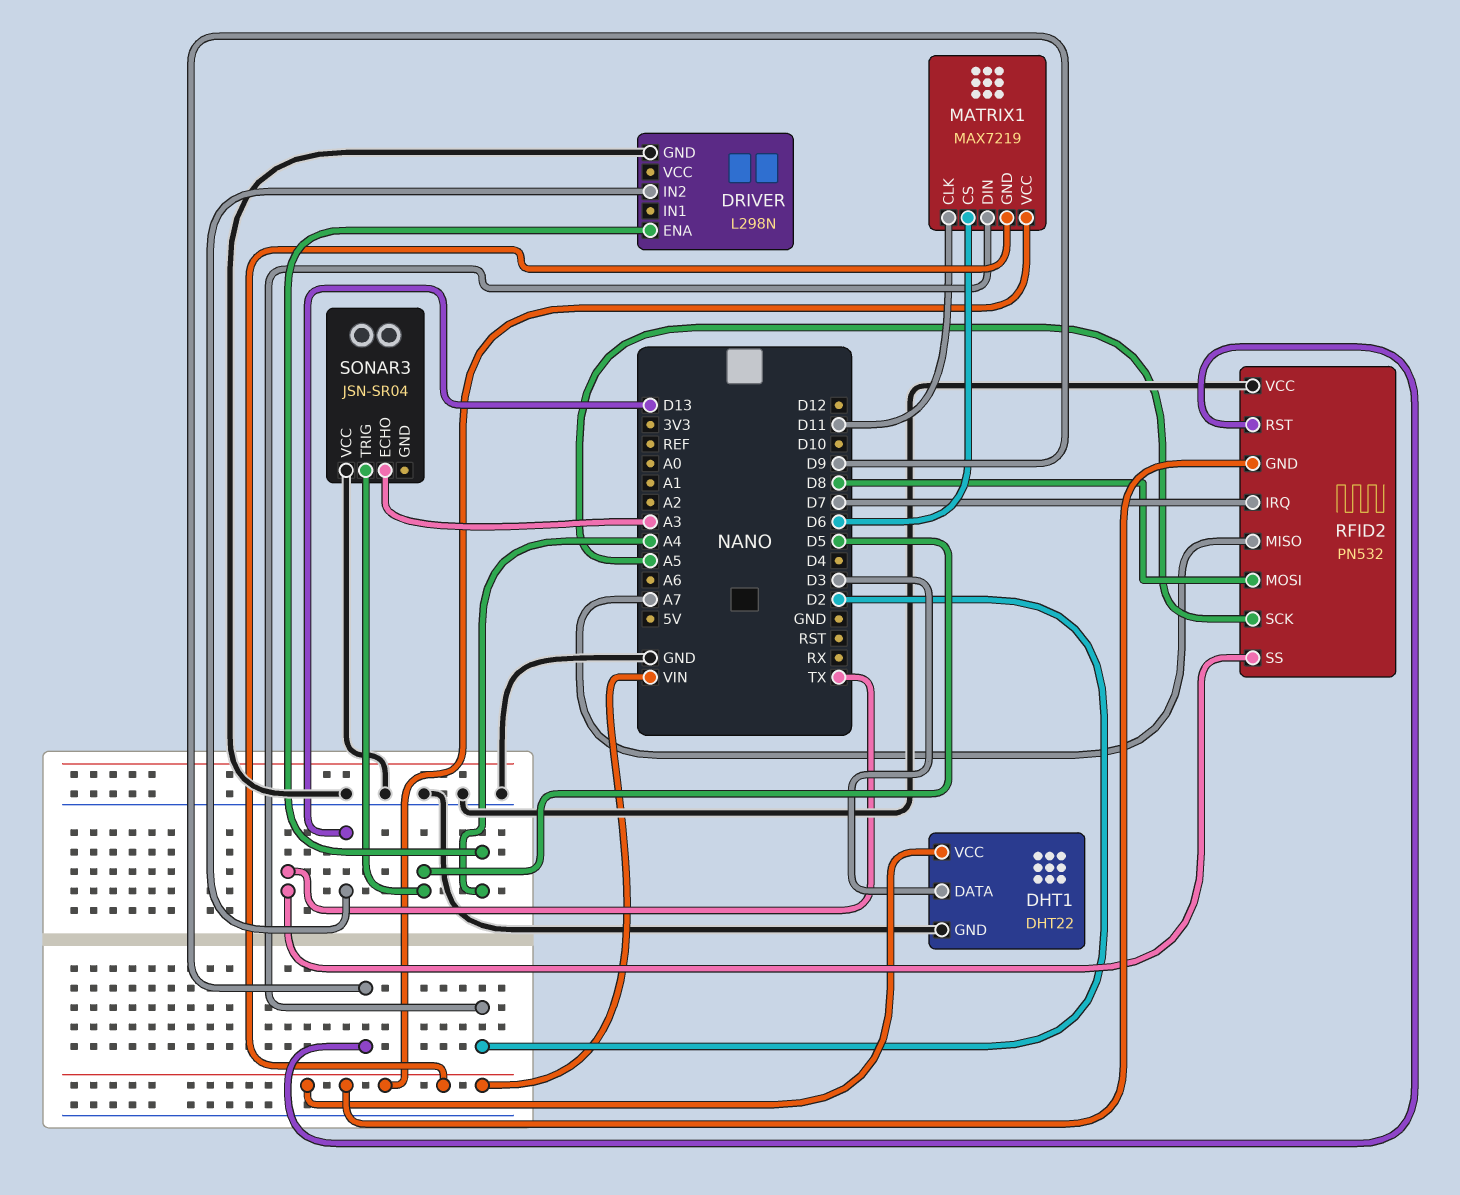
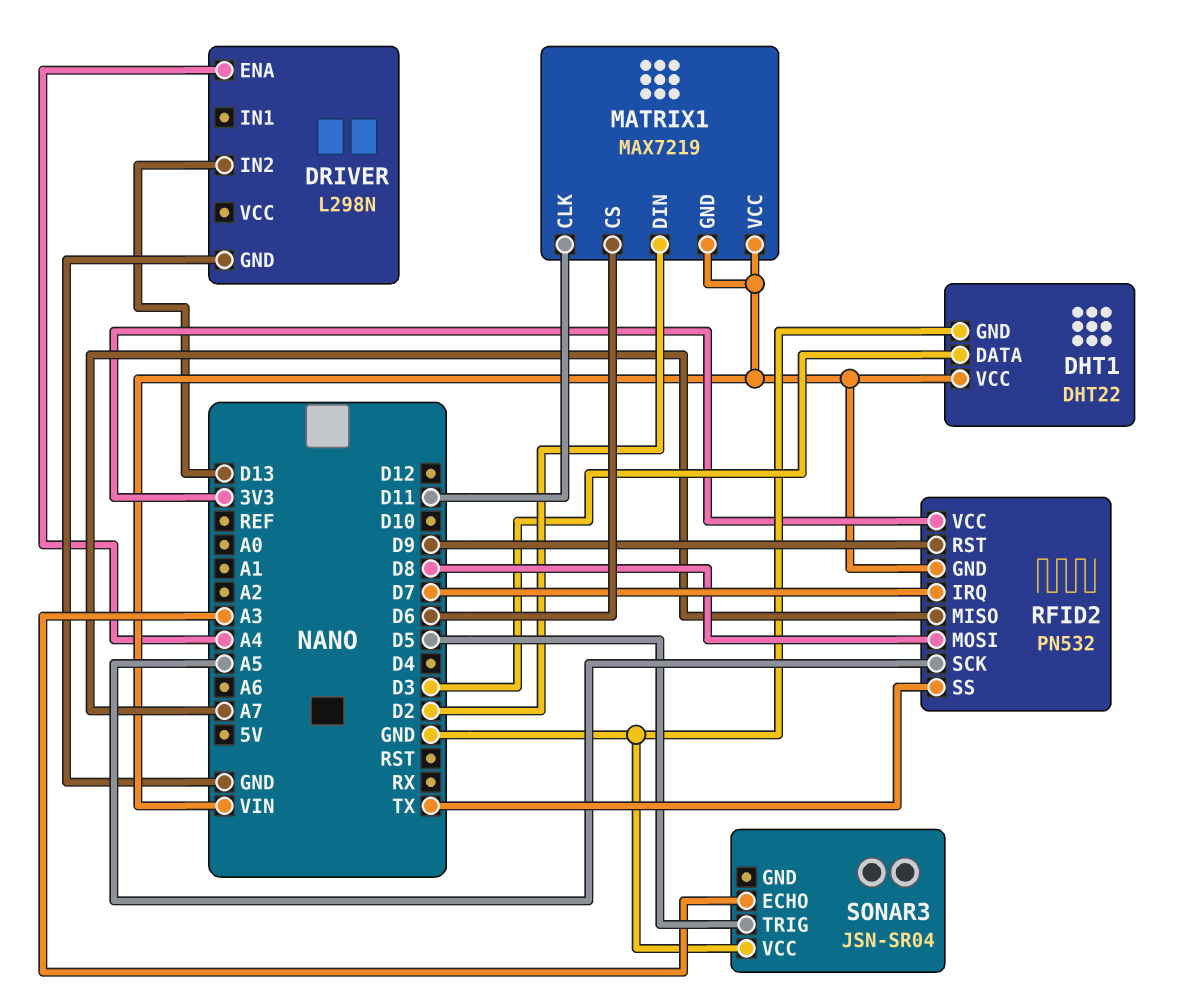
RFID2 pin VCC: GND -> 3V3

